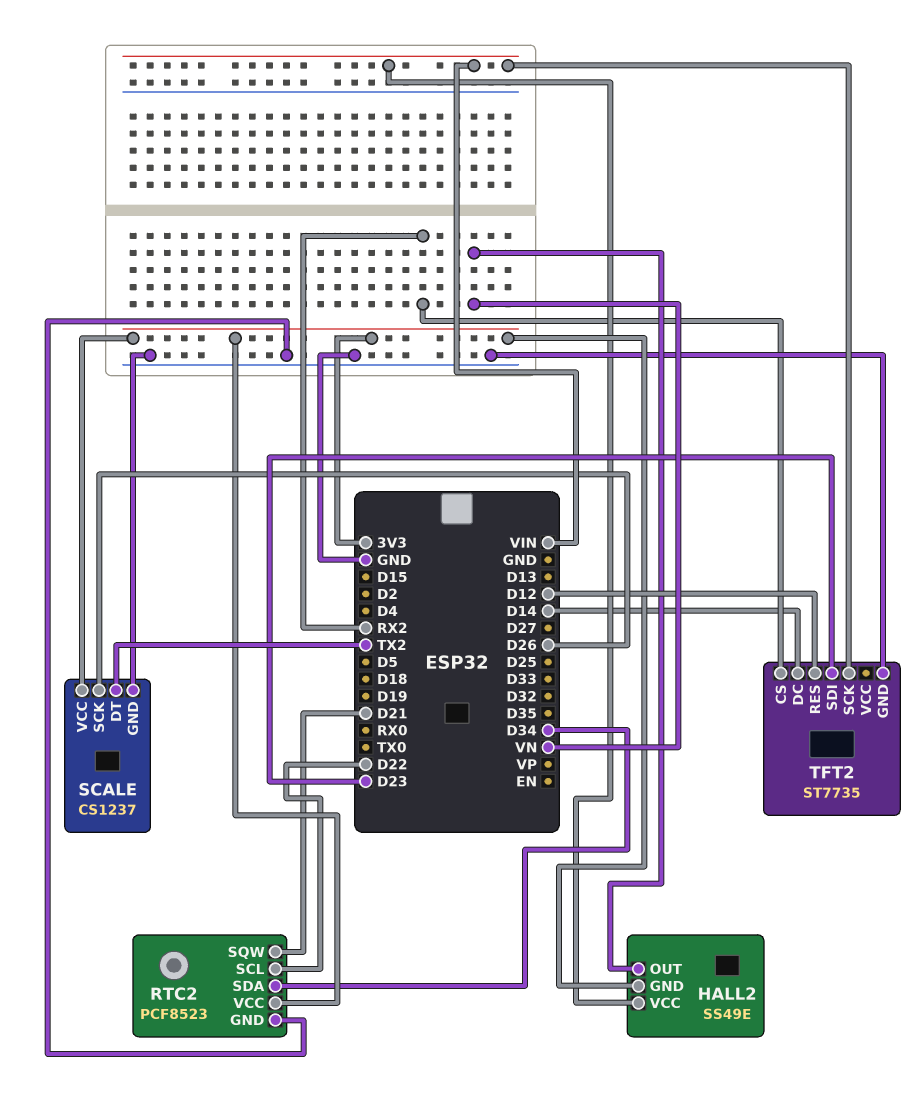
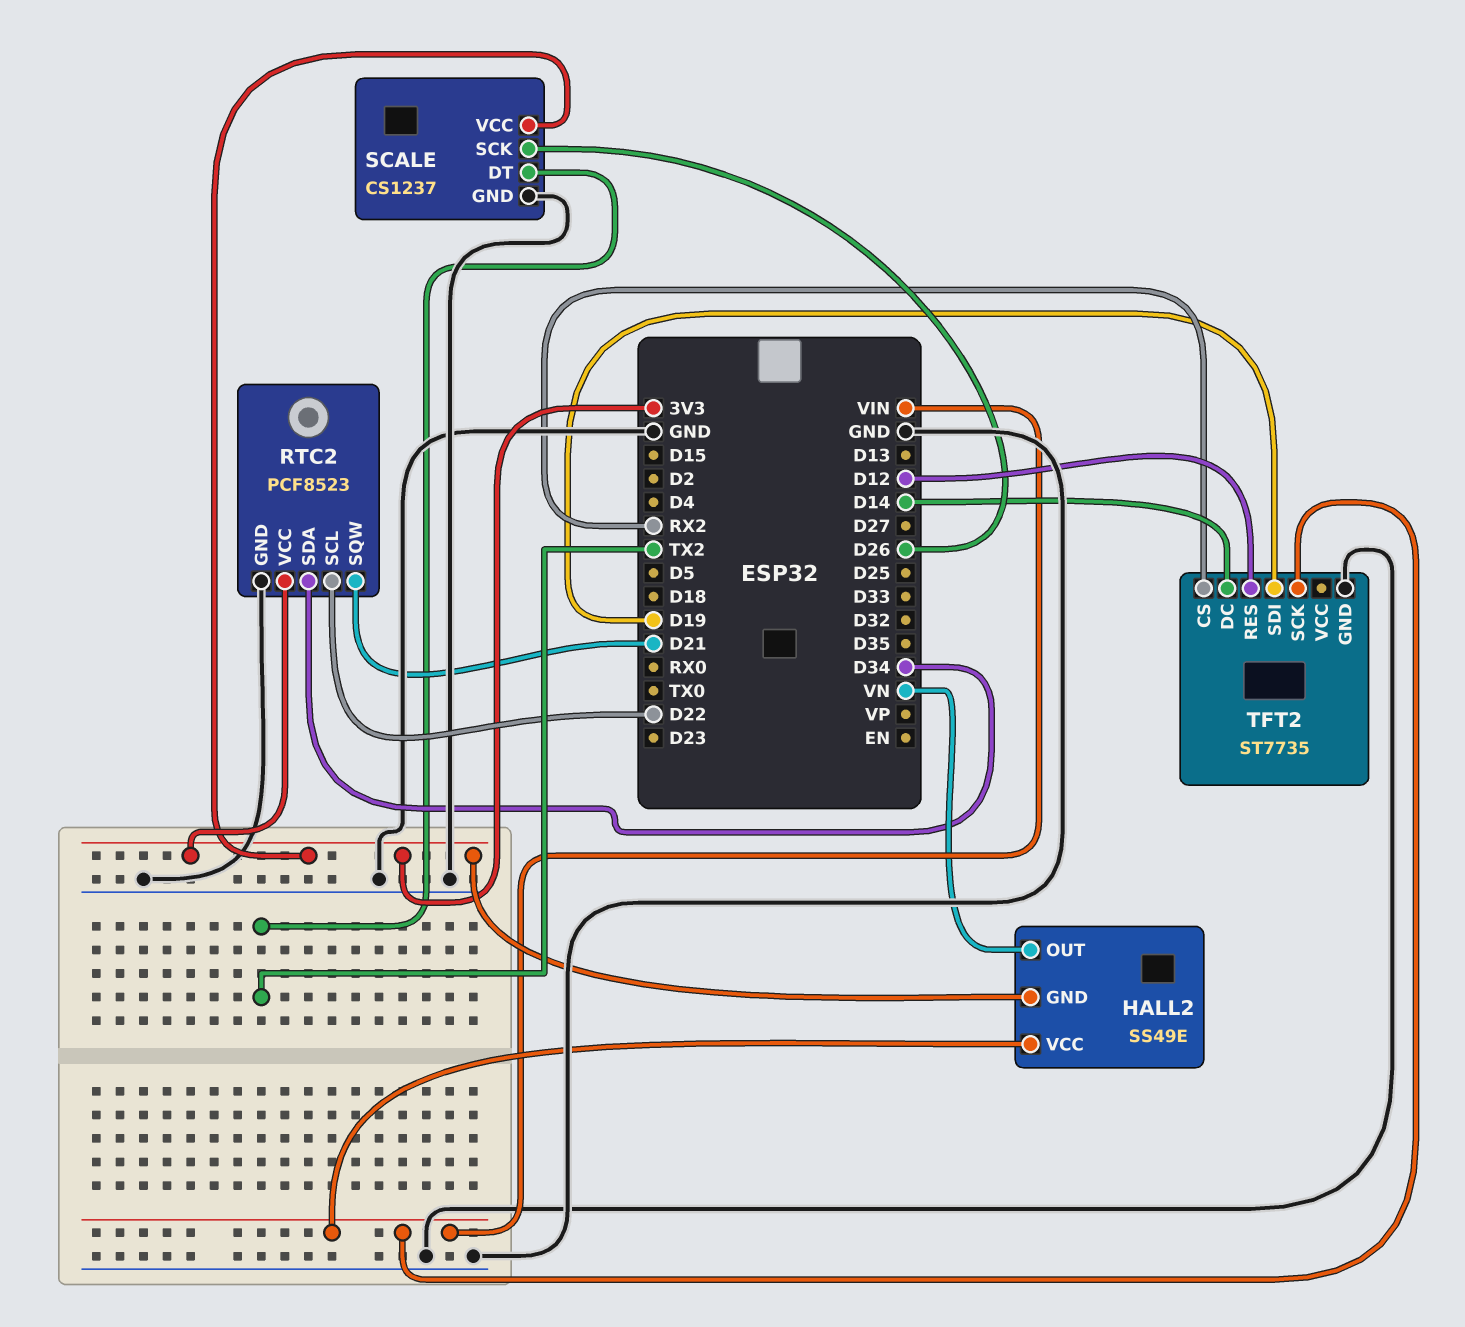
TFT2 pin SDI: D23 -> D19

